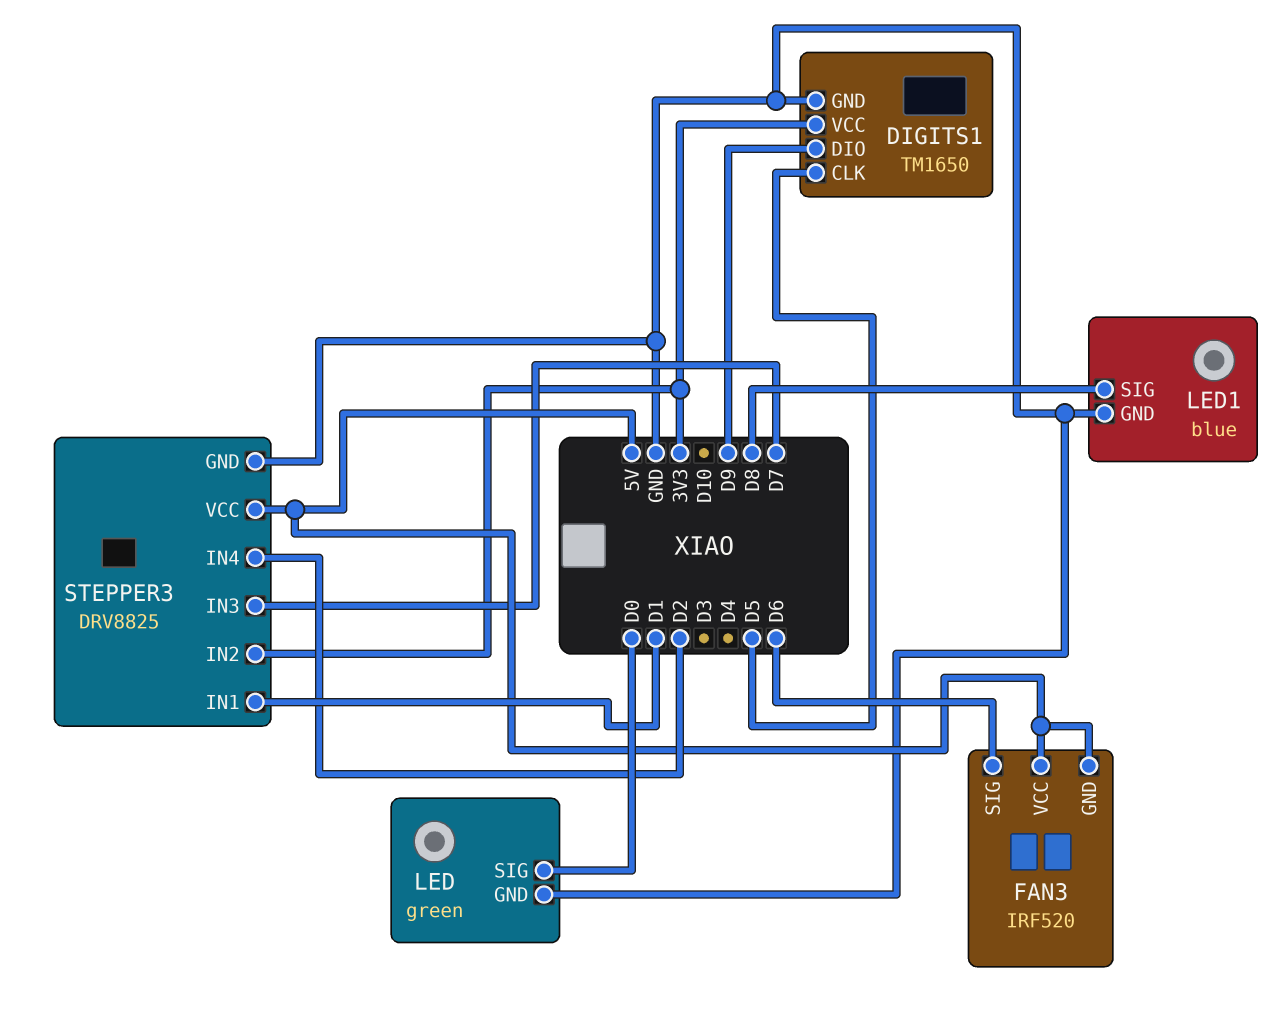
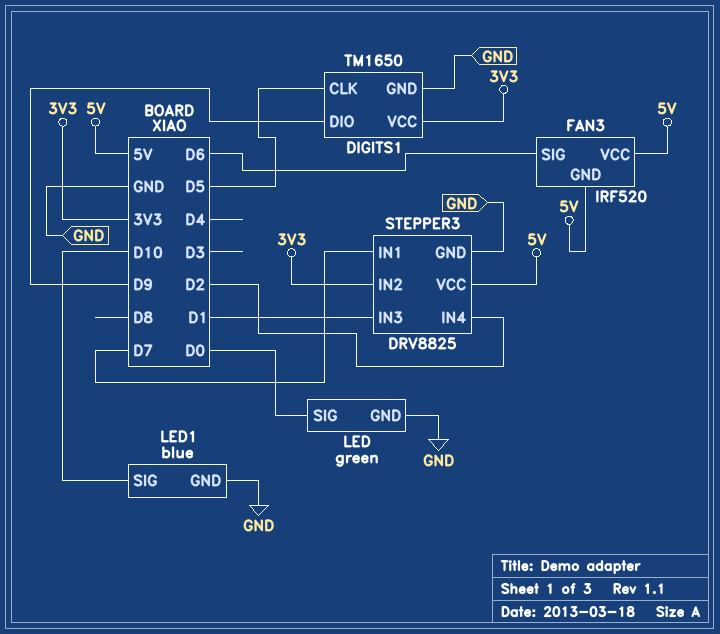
LED1 pin SIG: D8 -> D10
STEPPER3 pin IN1: D1 -> D7
STEPPER3 pin IN3: D7 -> D1

